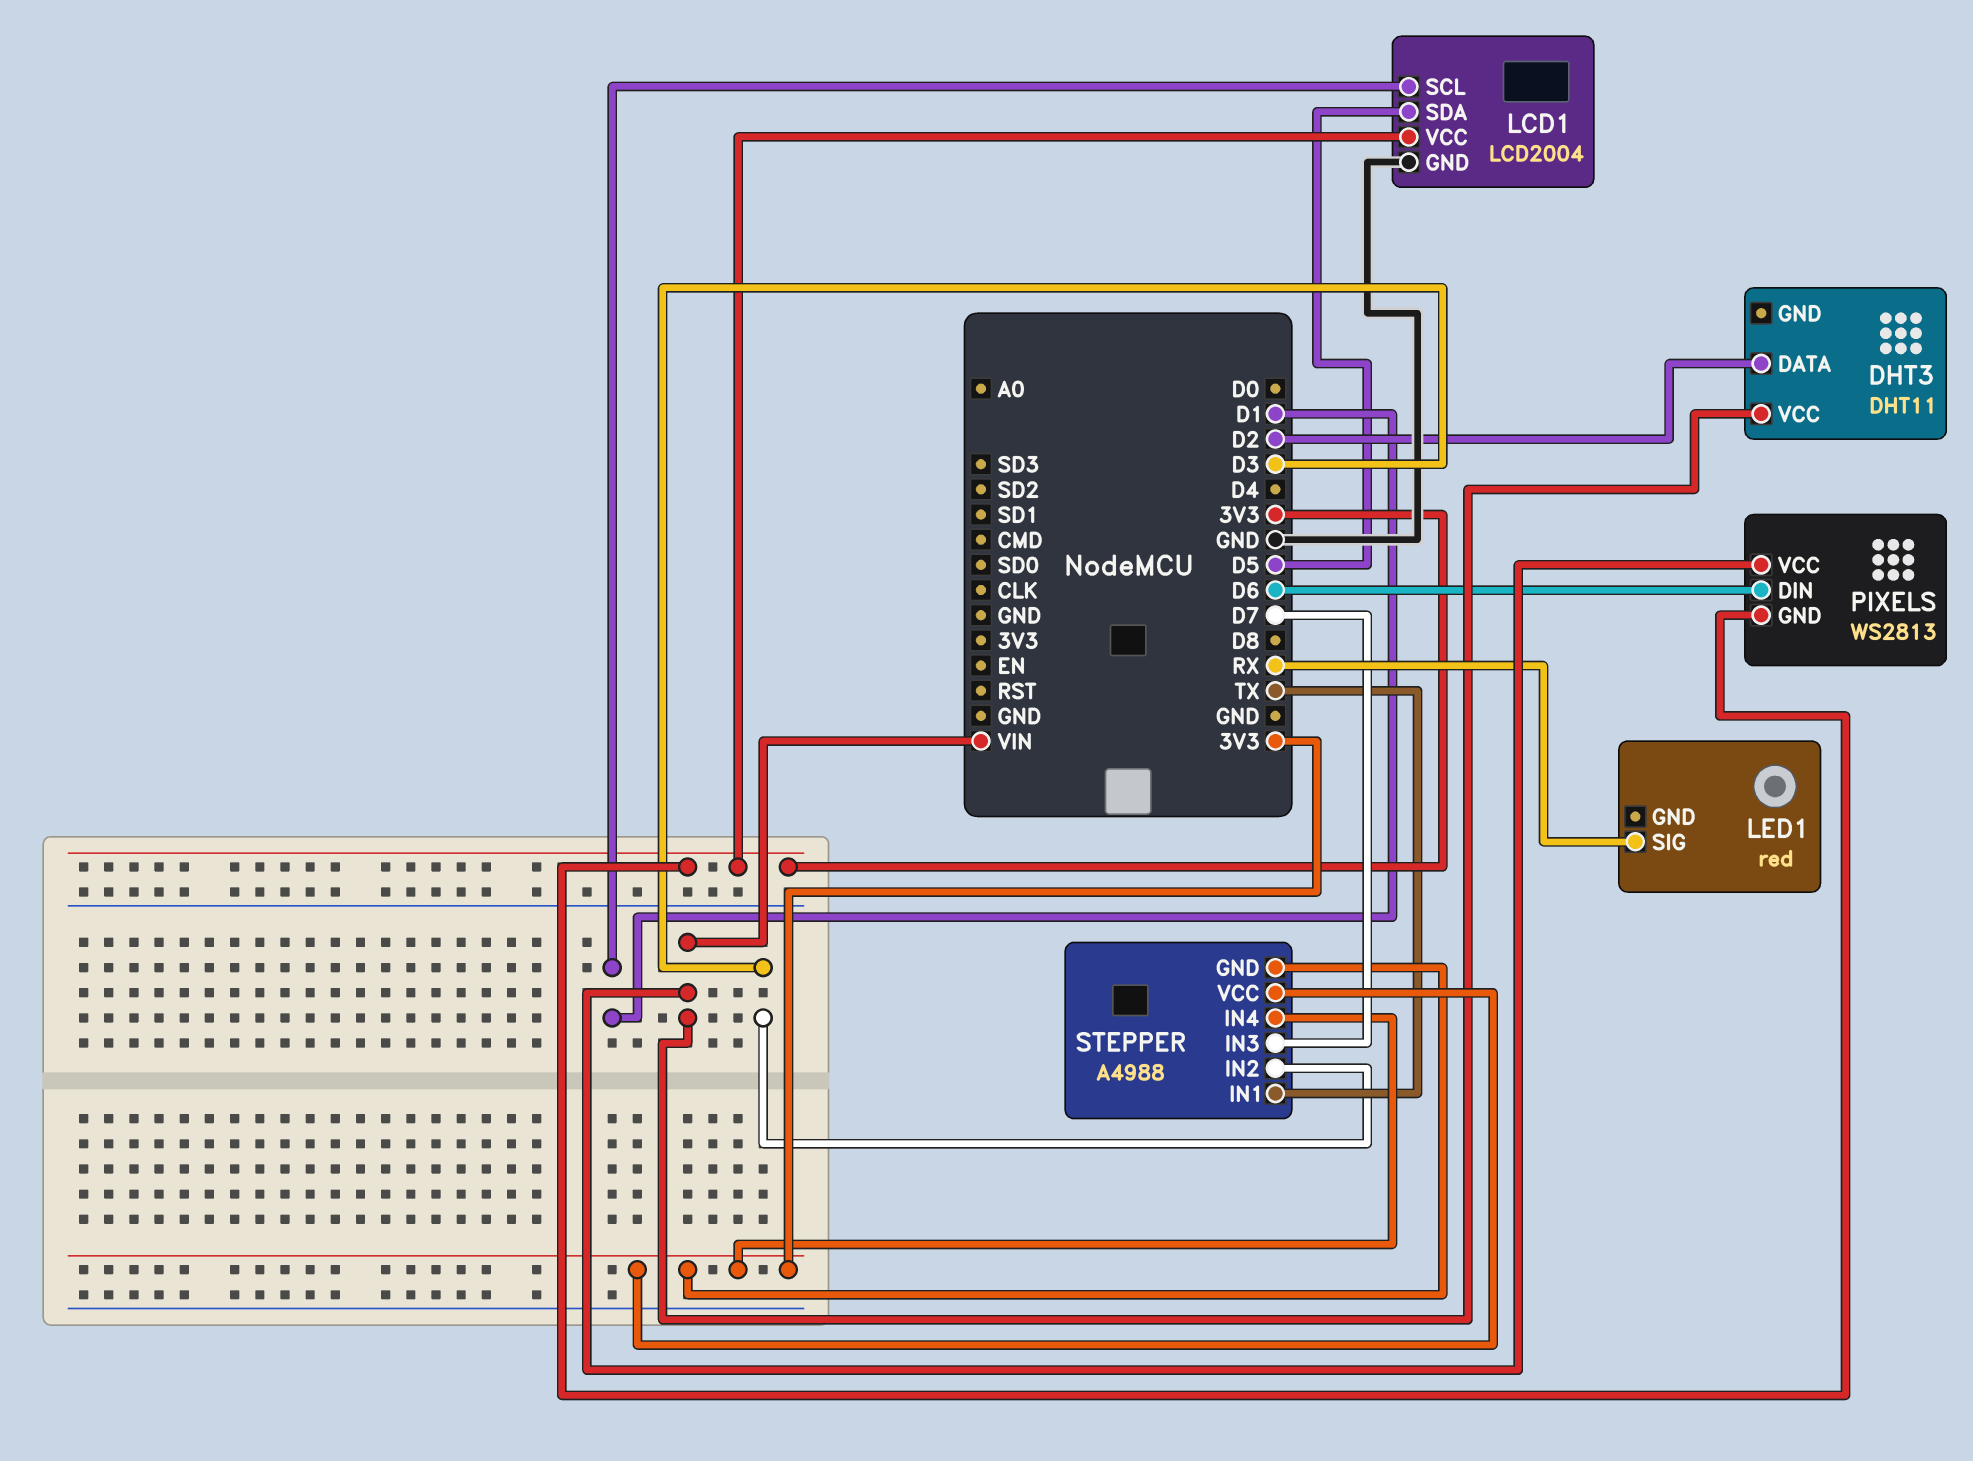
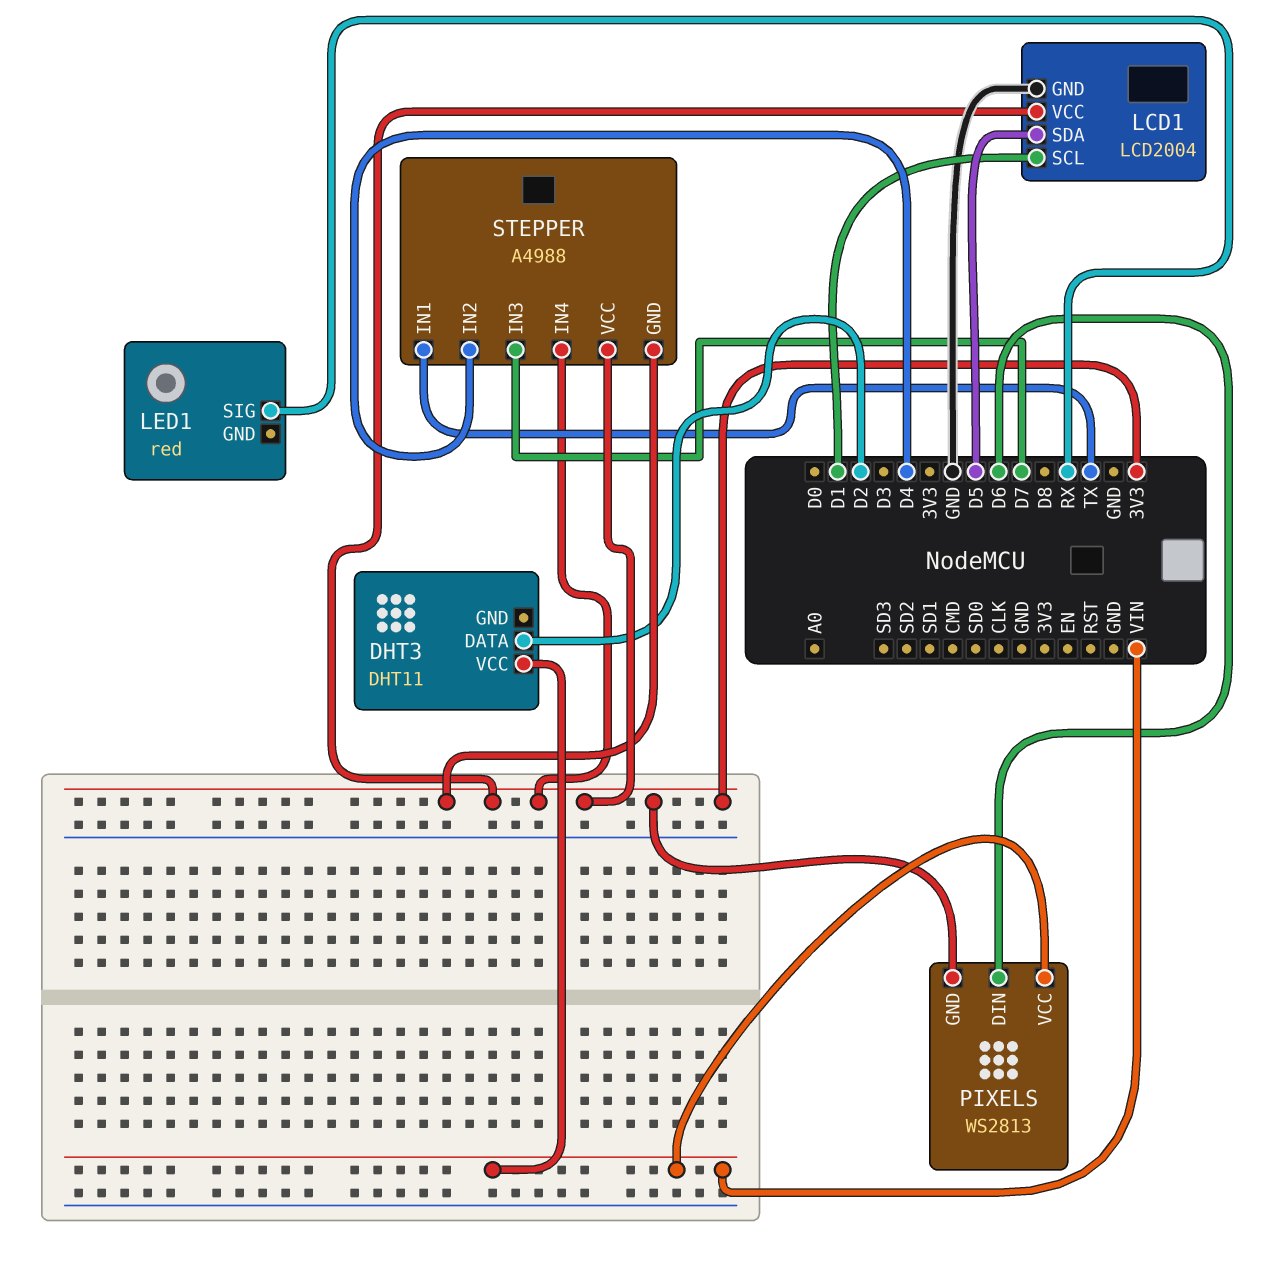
STEPPER pin IN2: D3 -> D4

